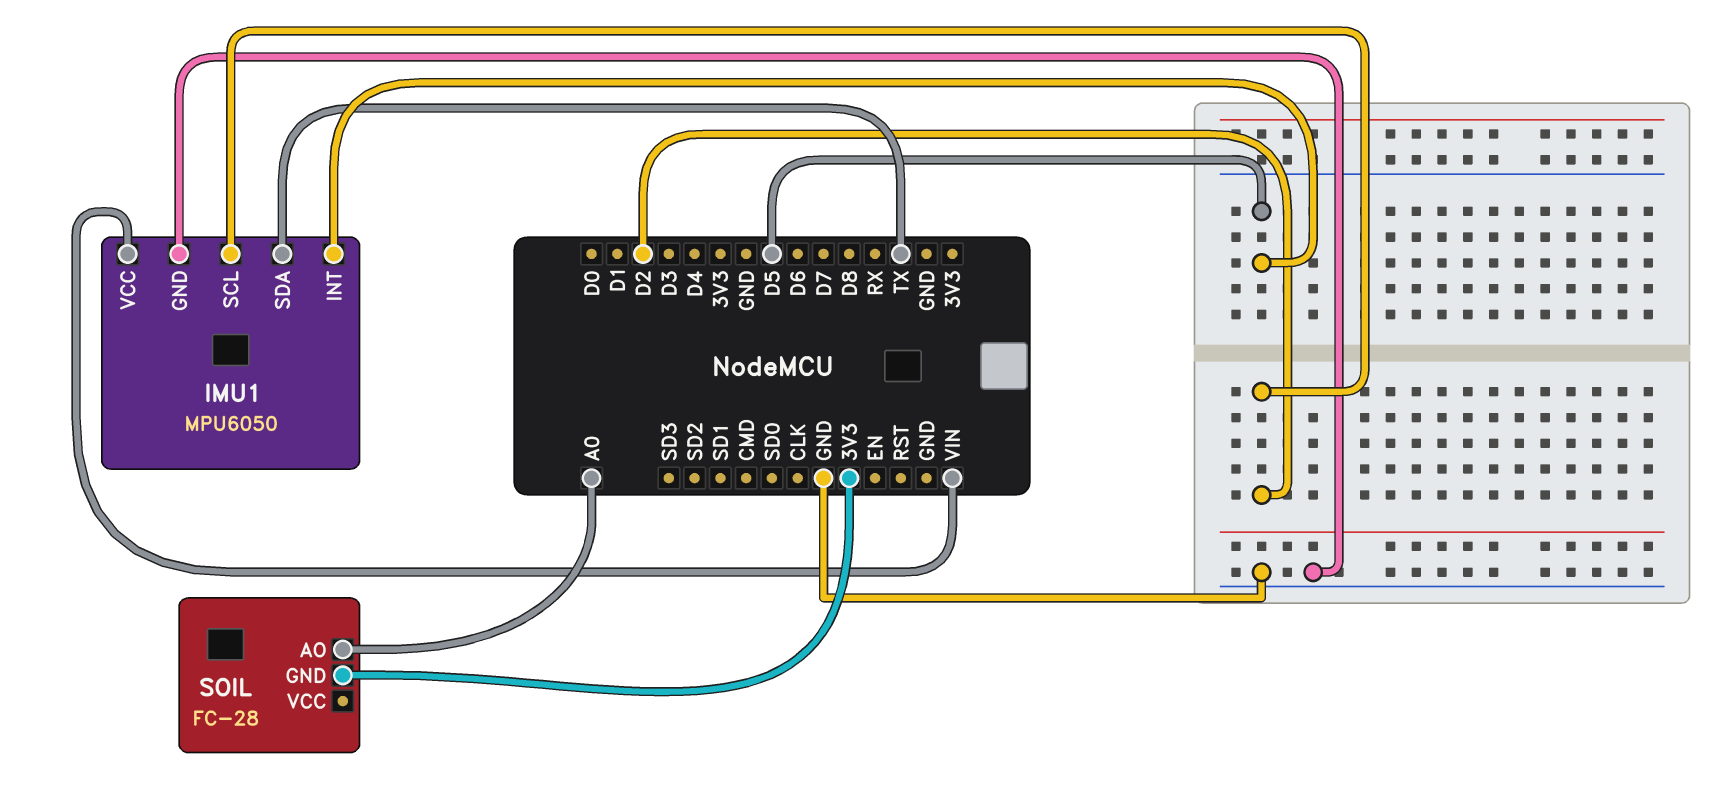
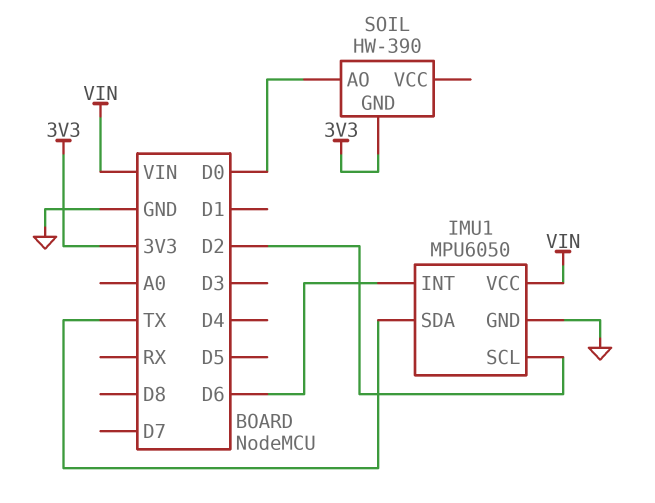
IMU1 pin INT: D5 -> D6
SOIL: FC-28 -> HW-390
SOIL pin AO: A0 -> D0

